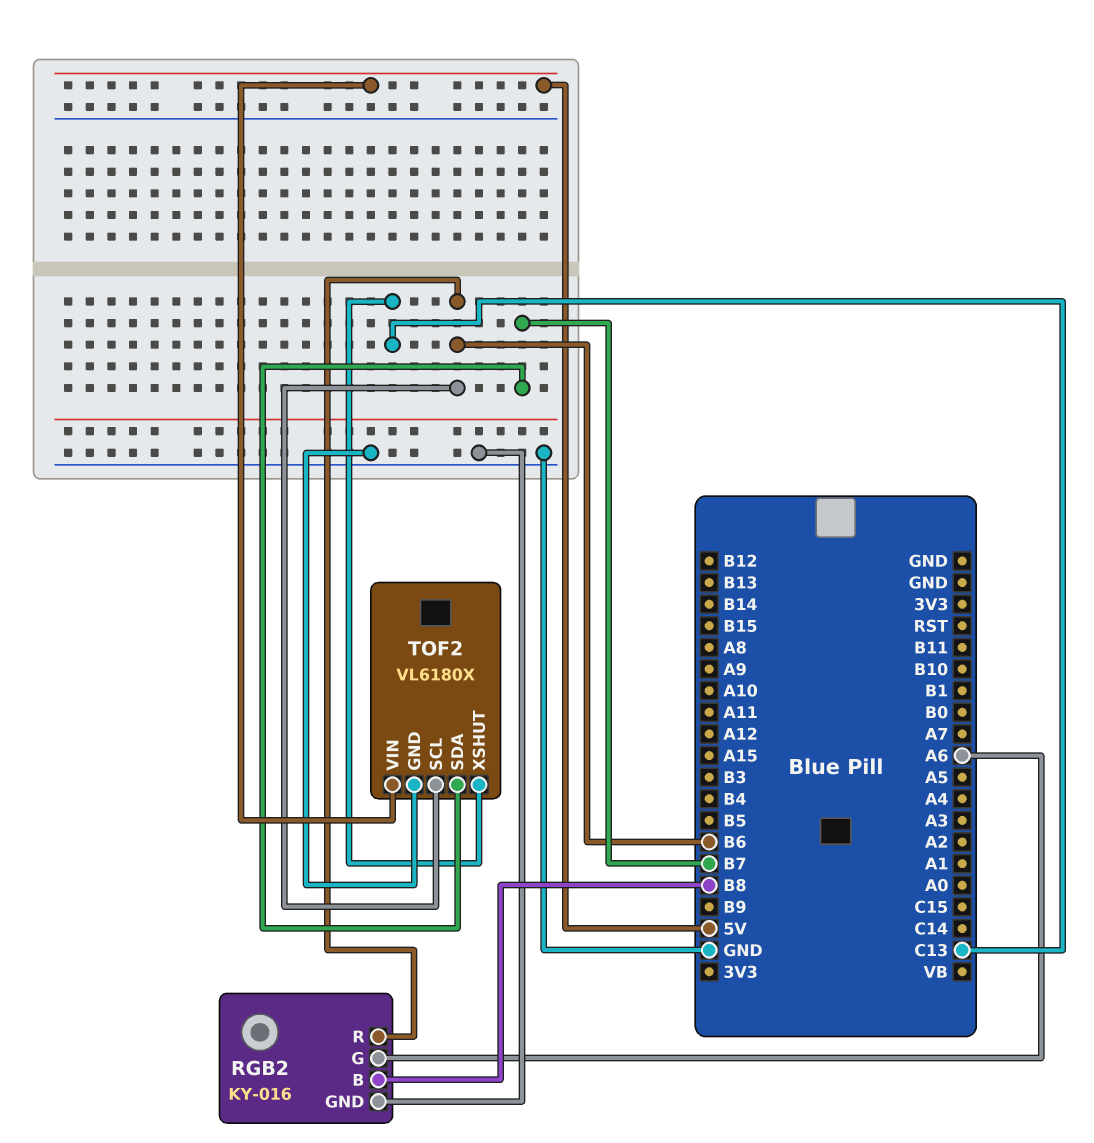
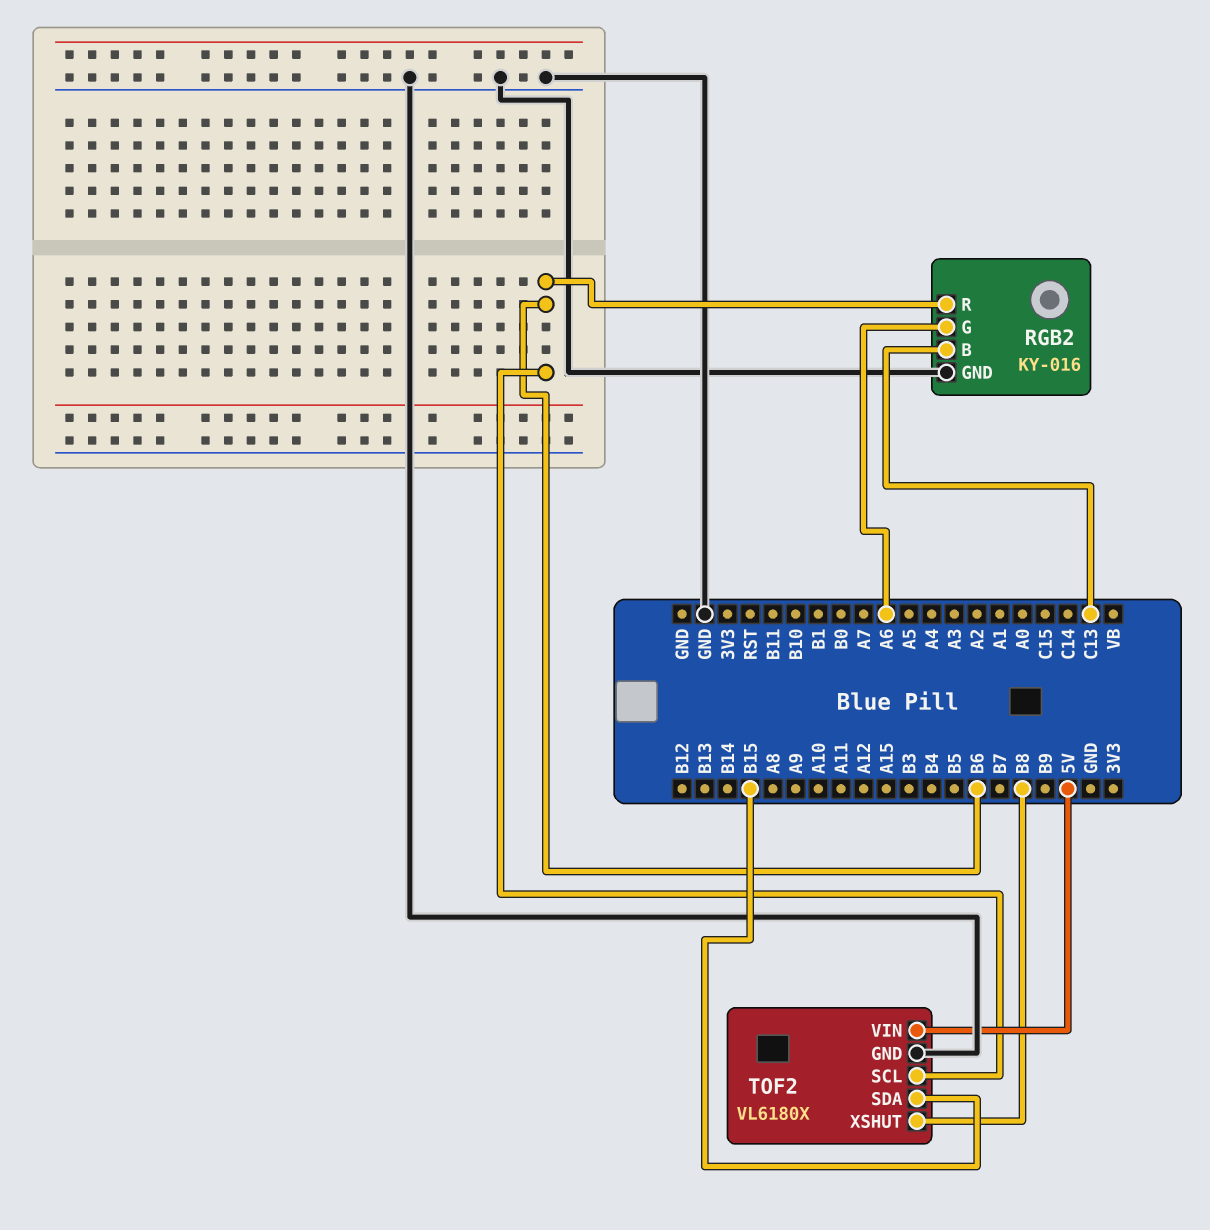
RGB2 pin B: B8 -> C13
TOF2 pin SDA: B7 -> B15
TOF2 pin XSHUT: C13 -> B8

